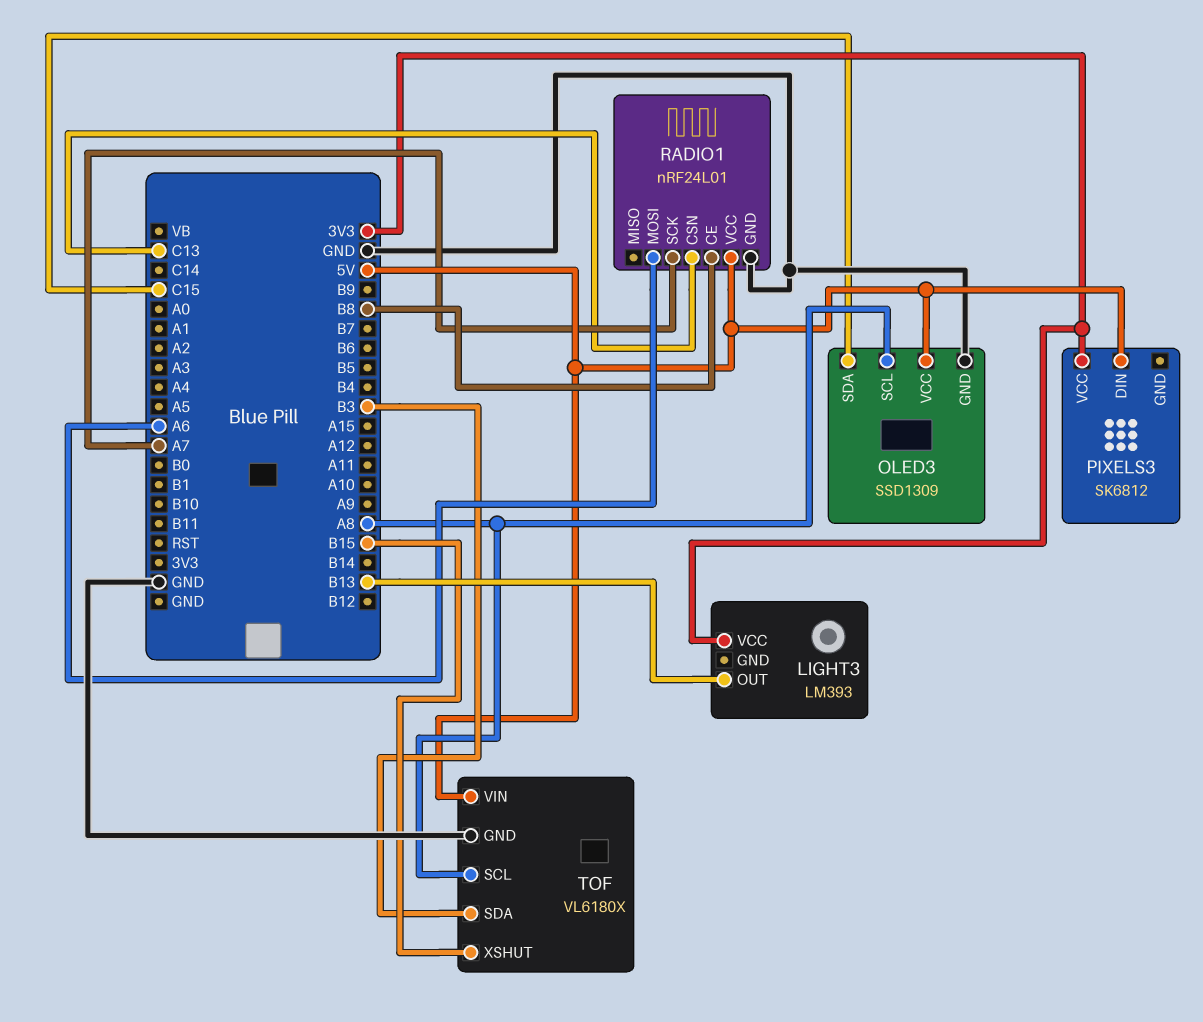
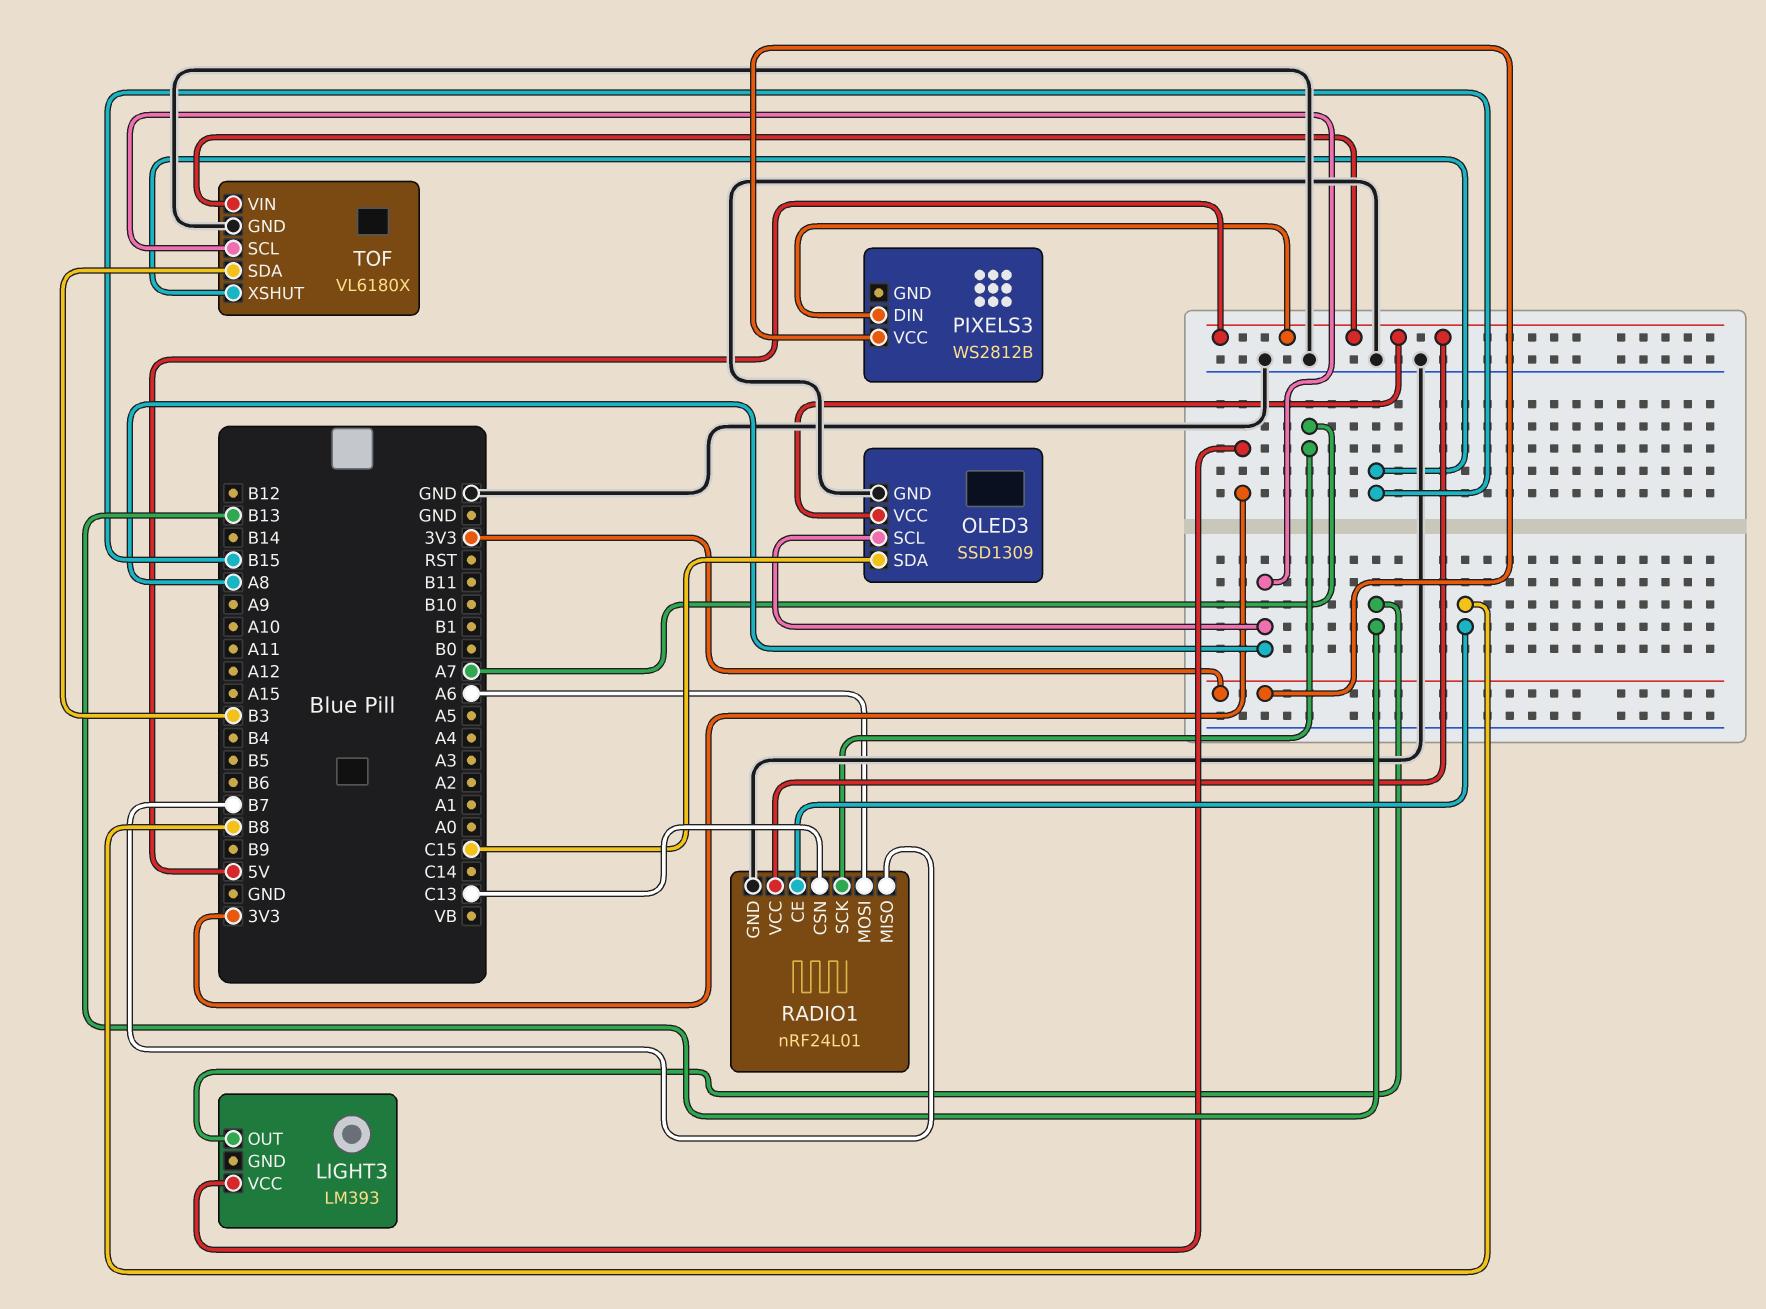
PIXELS3: SK6812 -> WS2812B
RADIO1 pin MISO: none -> B7

